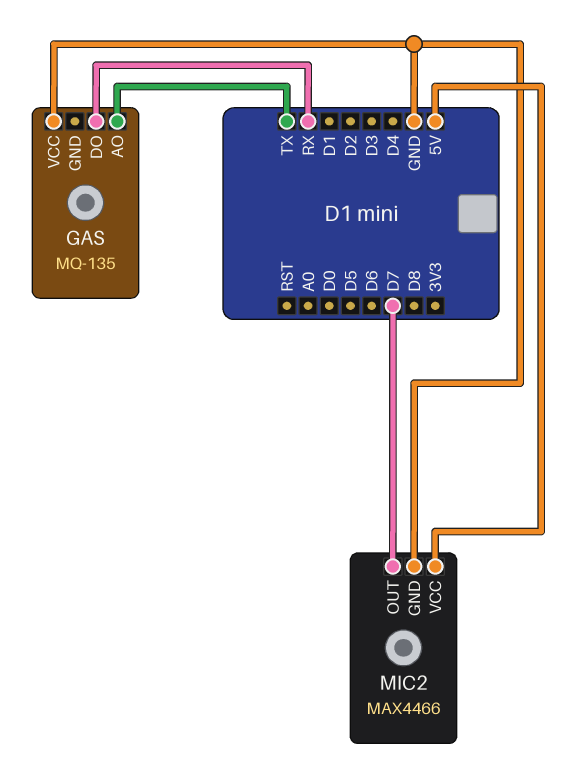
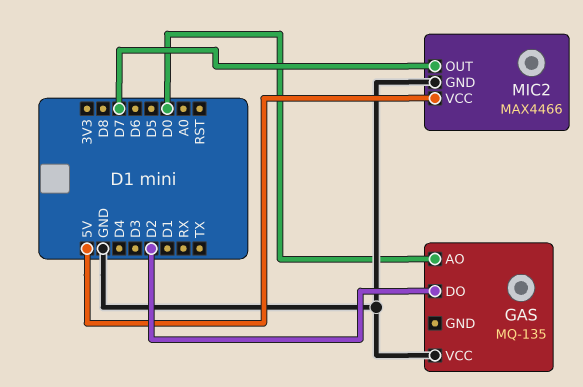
GAS pin AO: TX -> D0
GAS pin DO: RX -> D2

